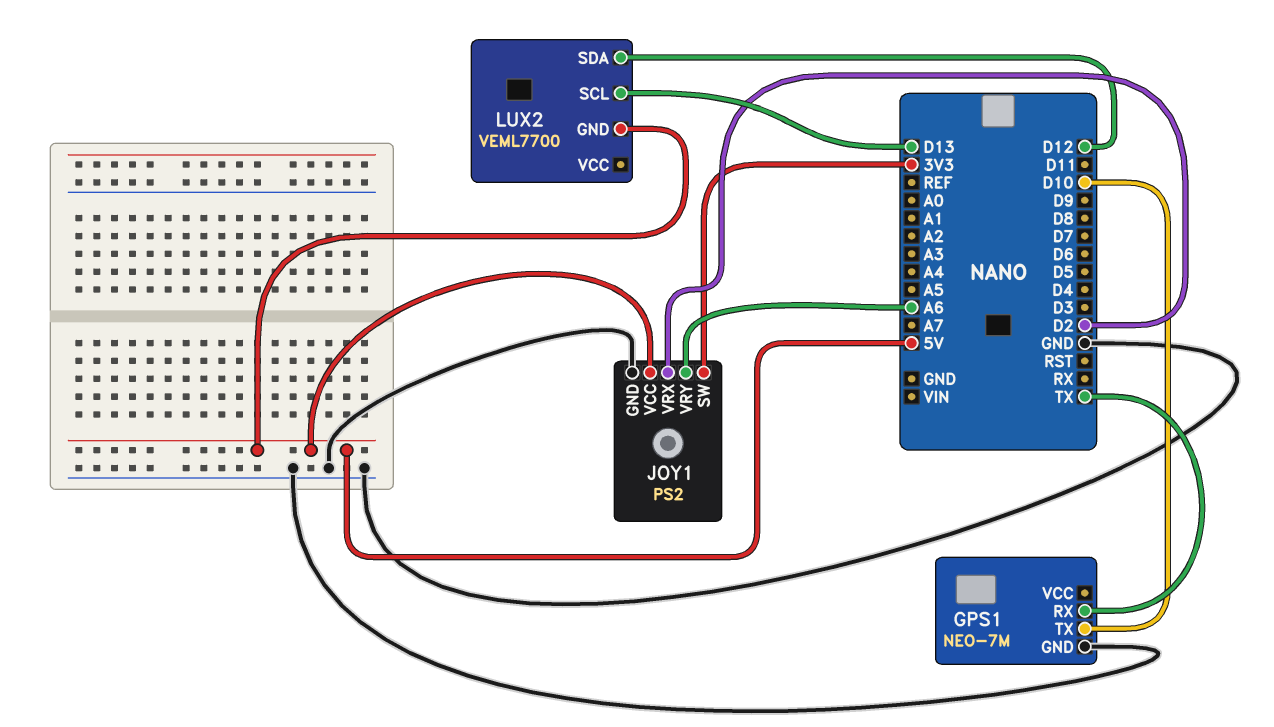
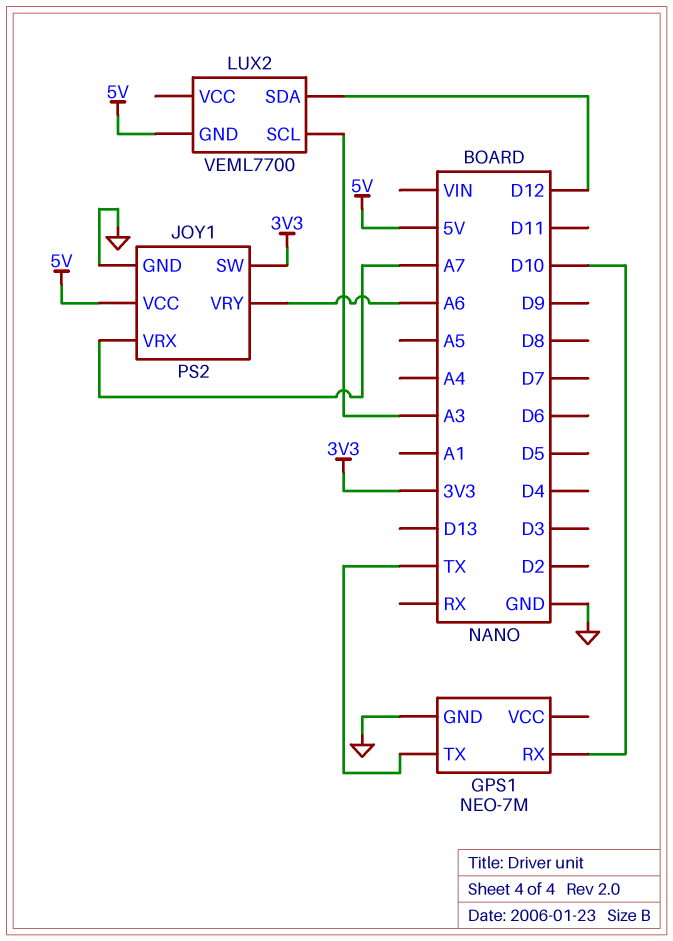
GPS1 pin RX: TX -> D10
GPS1 pin TX: D10 -> TX
JOY1 pin VRX: D2 -> A7
LUX2 pin SCL: D13 -> A3

